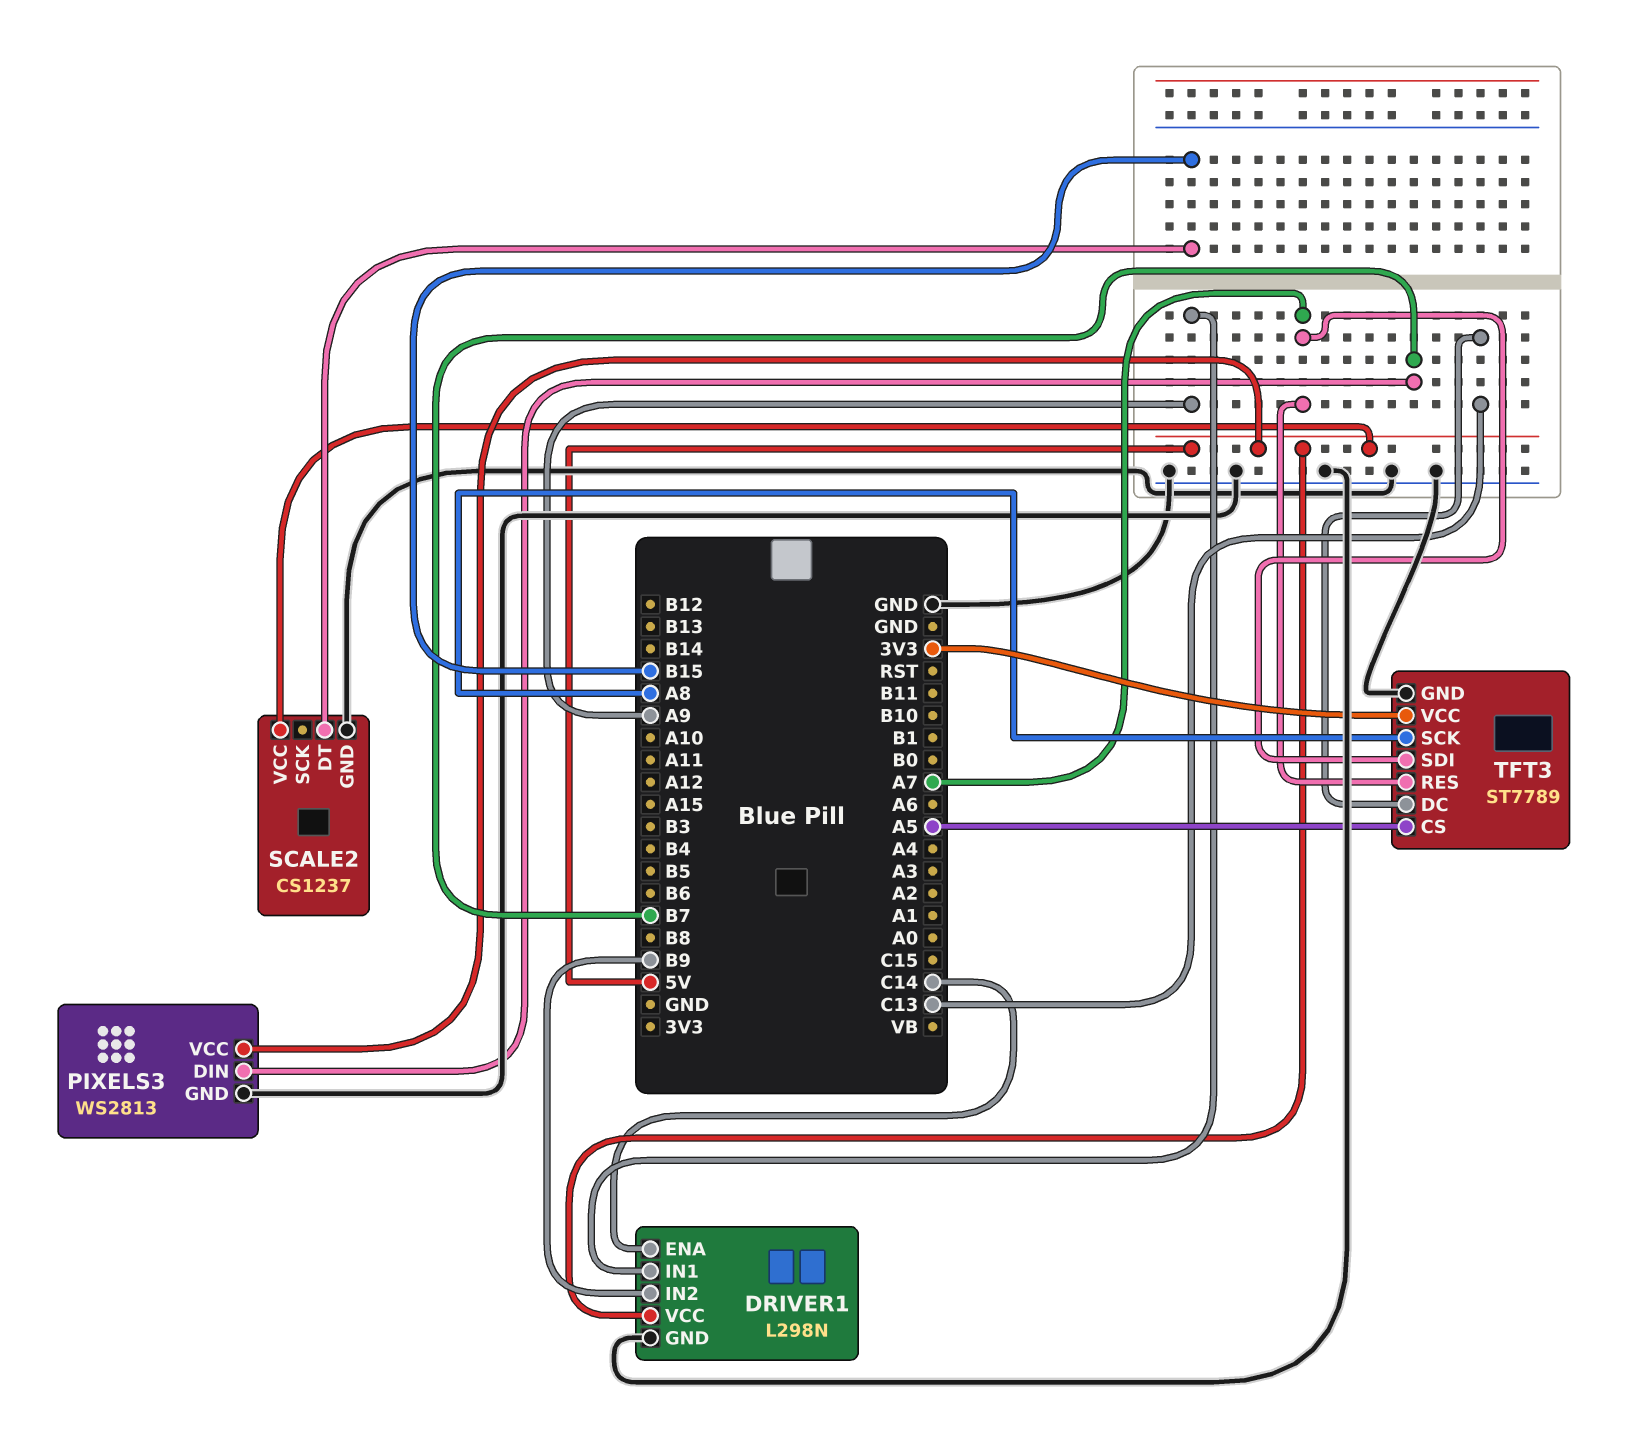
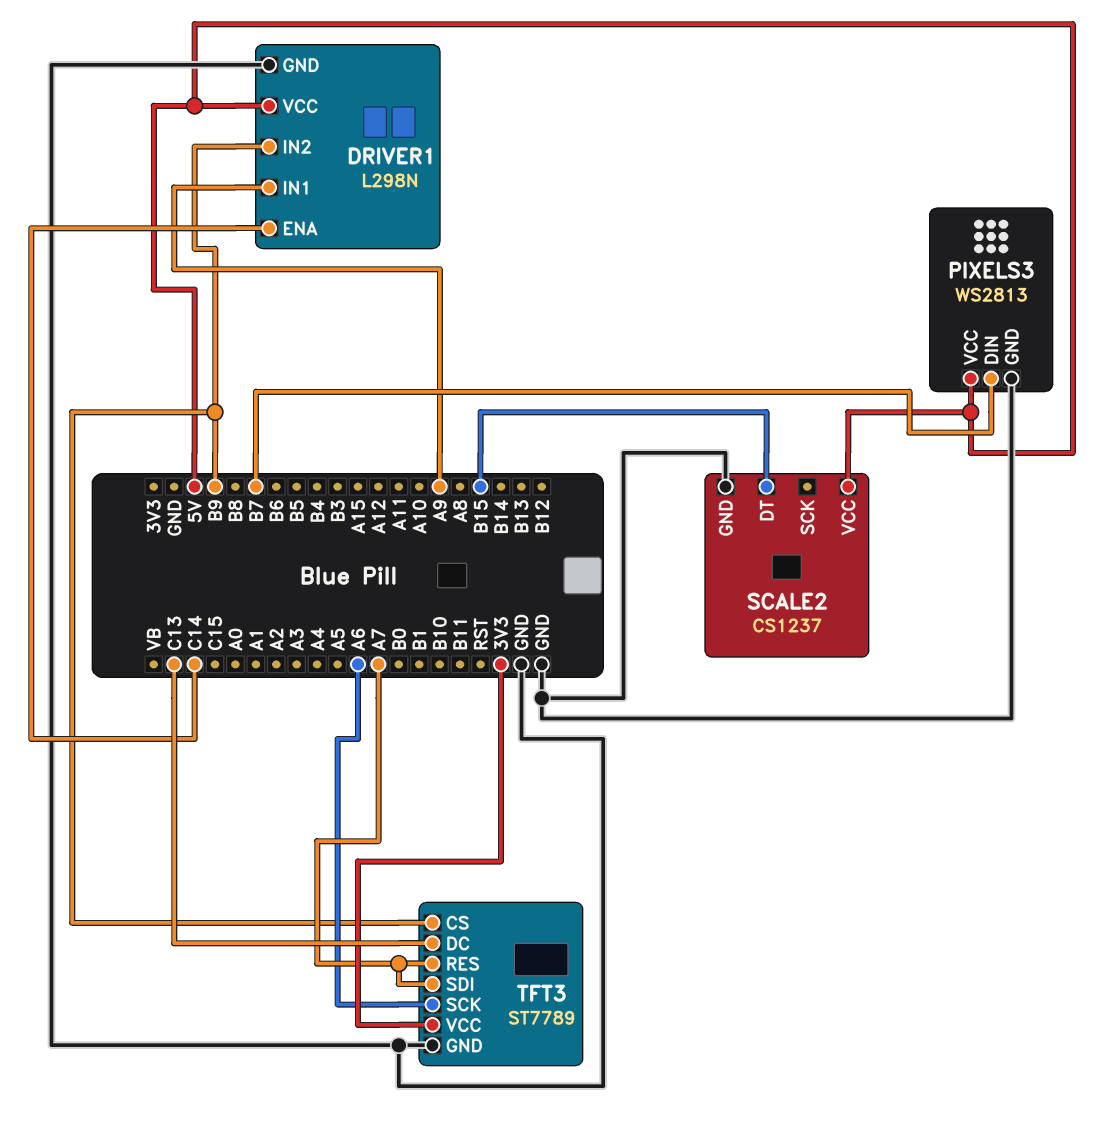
TFT3 pin CS: A5 -> B9
TFT3 pin SCK: A8 -> A6

